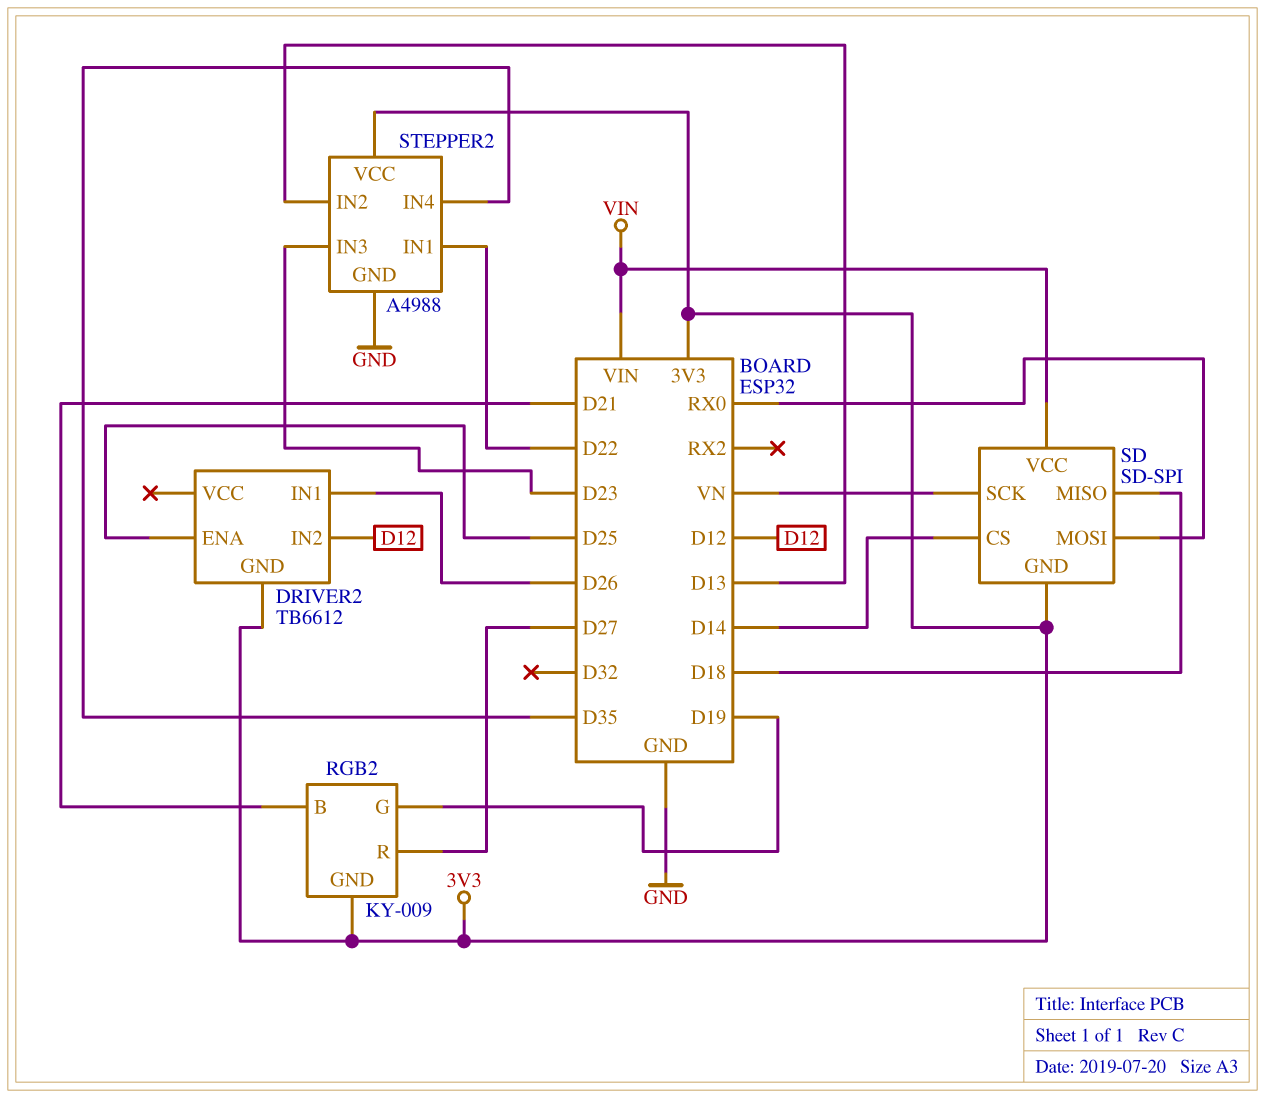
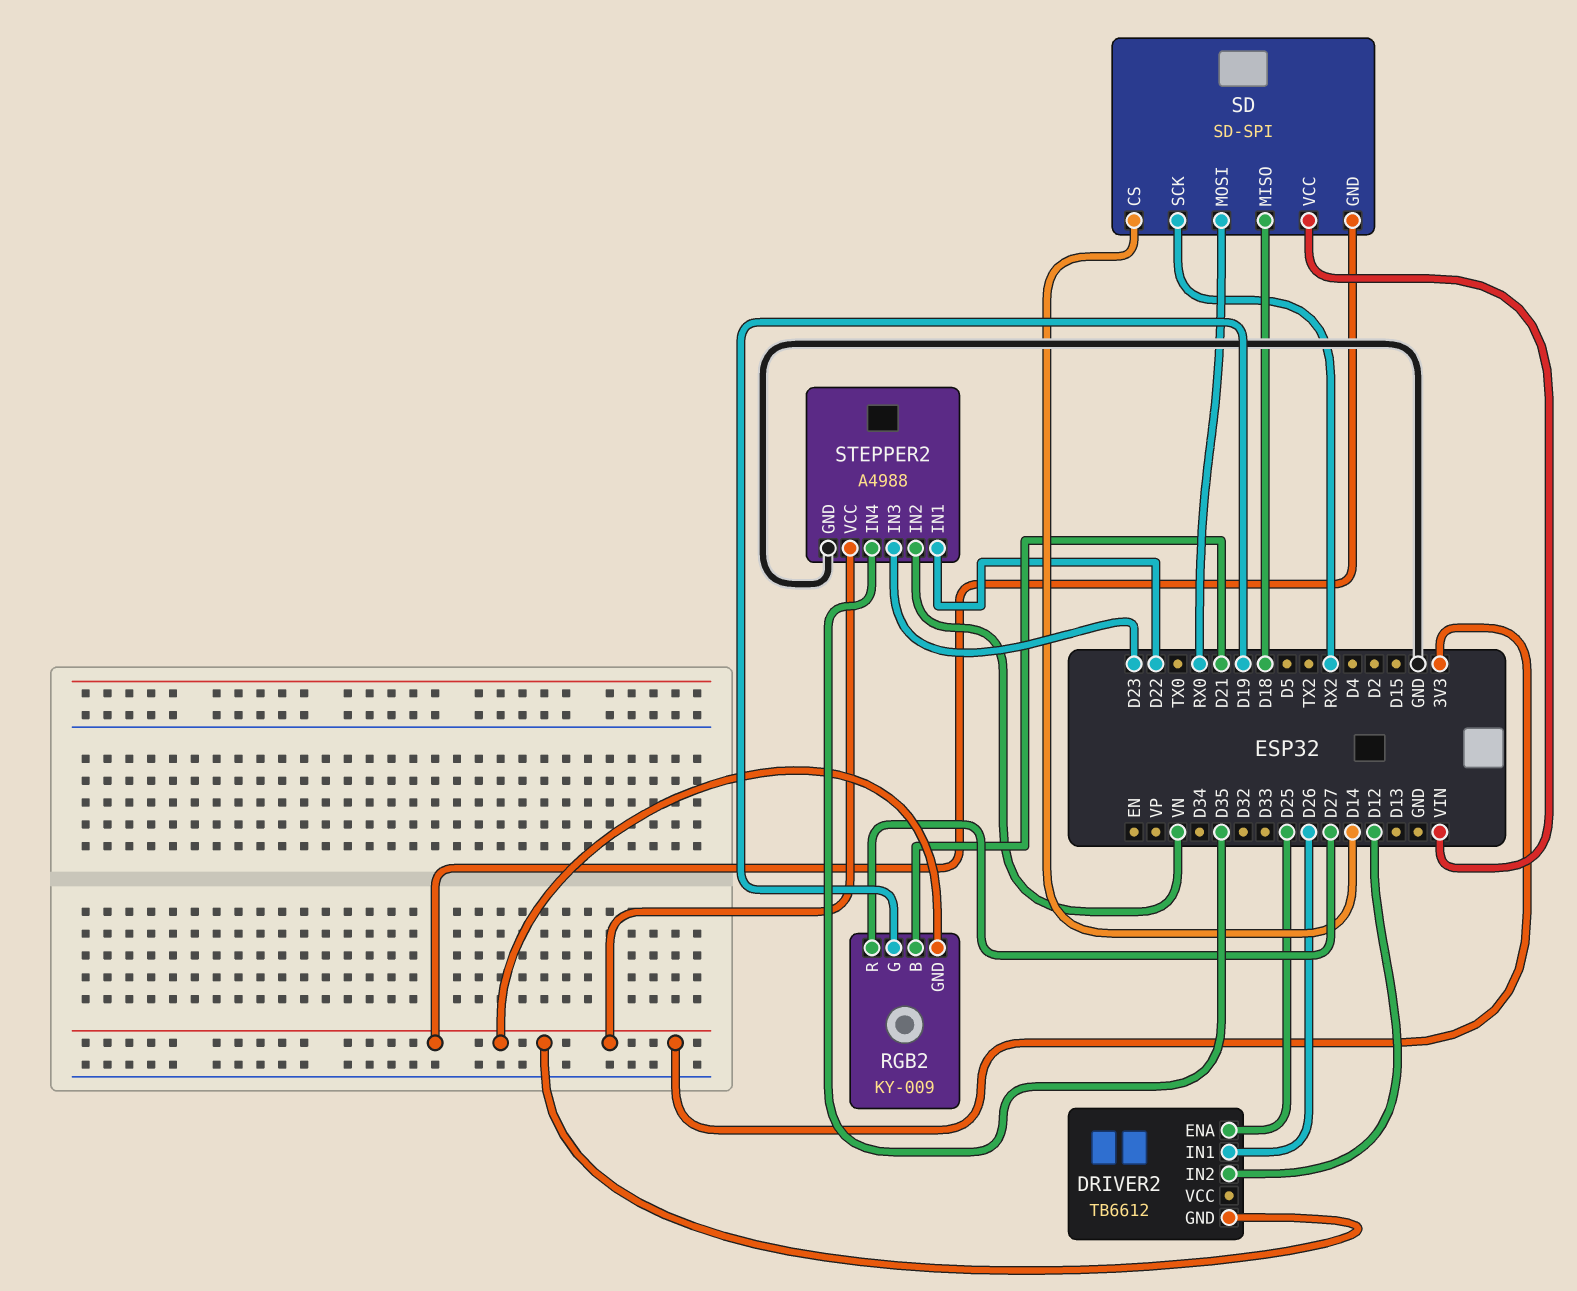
SD pin SCK: VN -> RX2
STEPPER2 pin IN2: D13 -> VN

